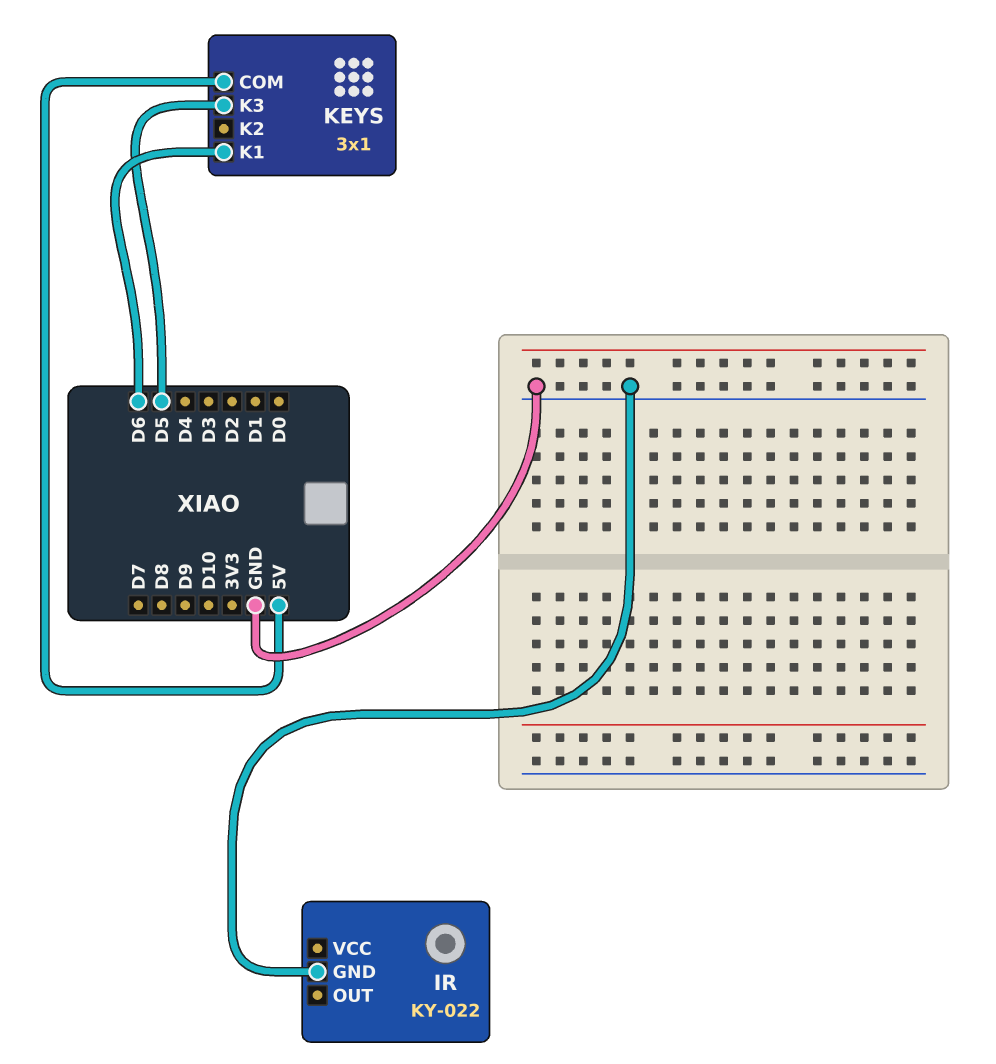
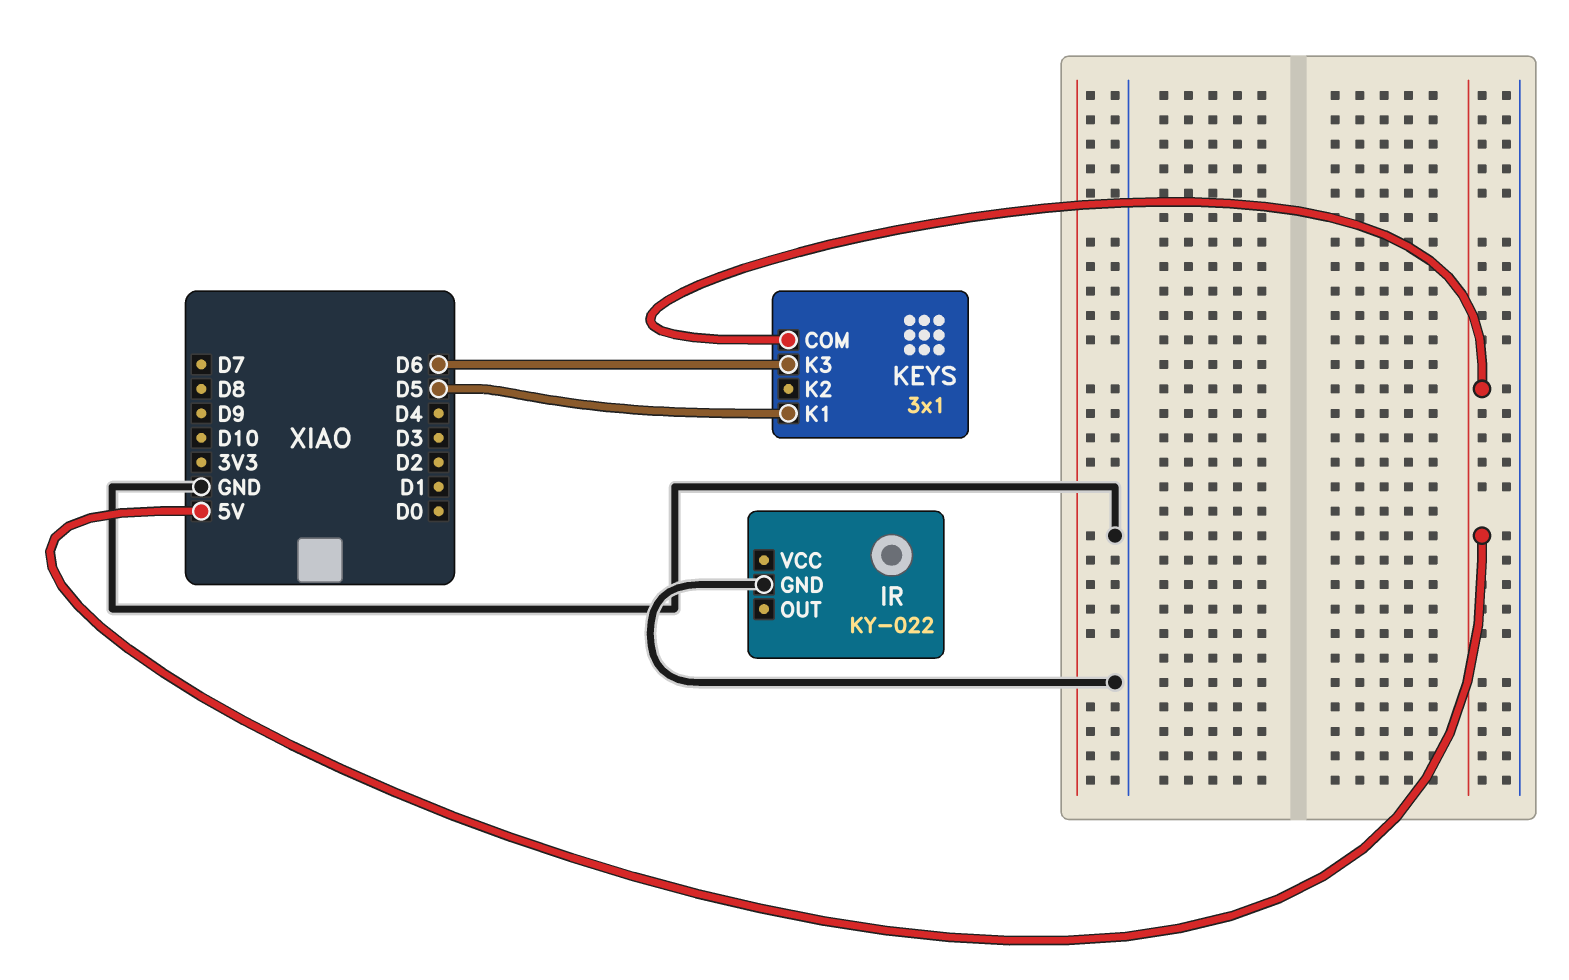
KEYS pin K1: D6 -> D5
KEYS pin K3: D5 -> D6

